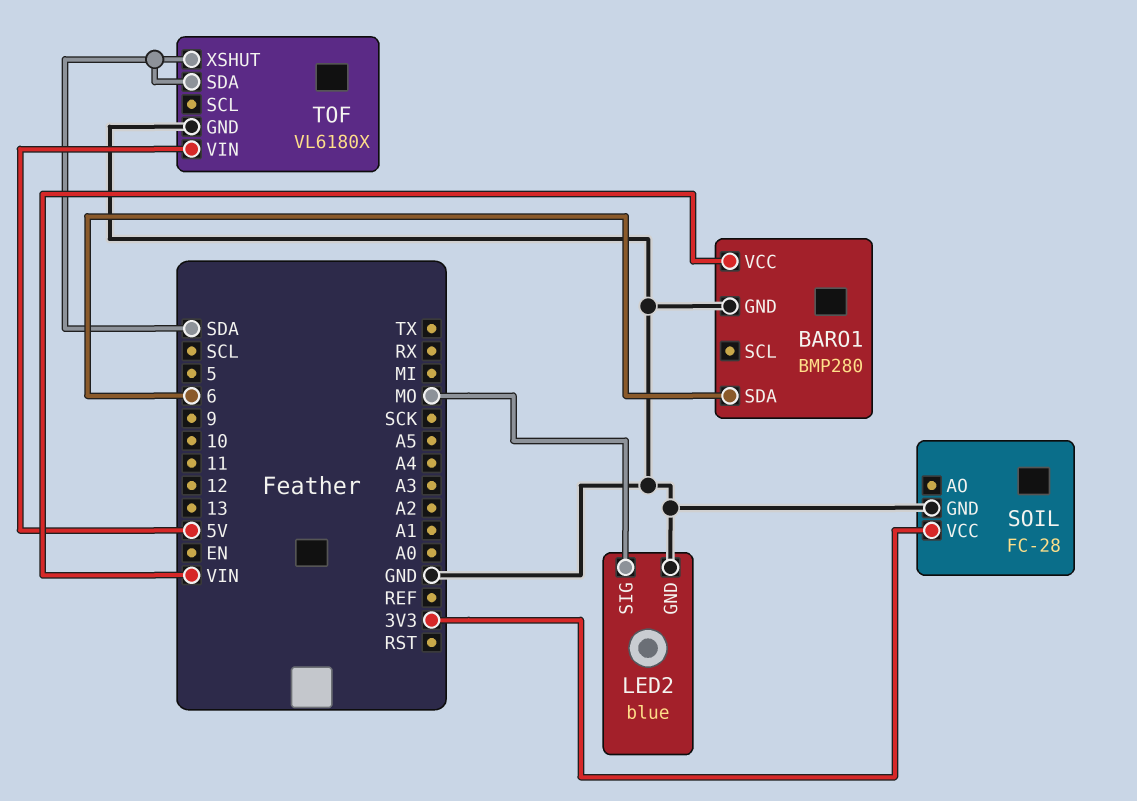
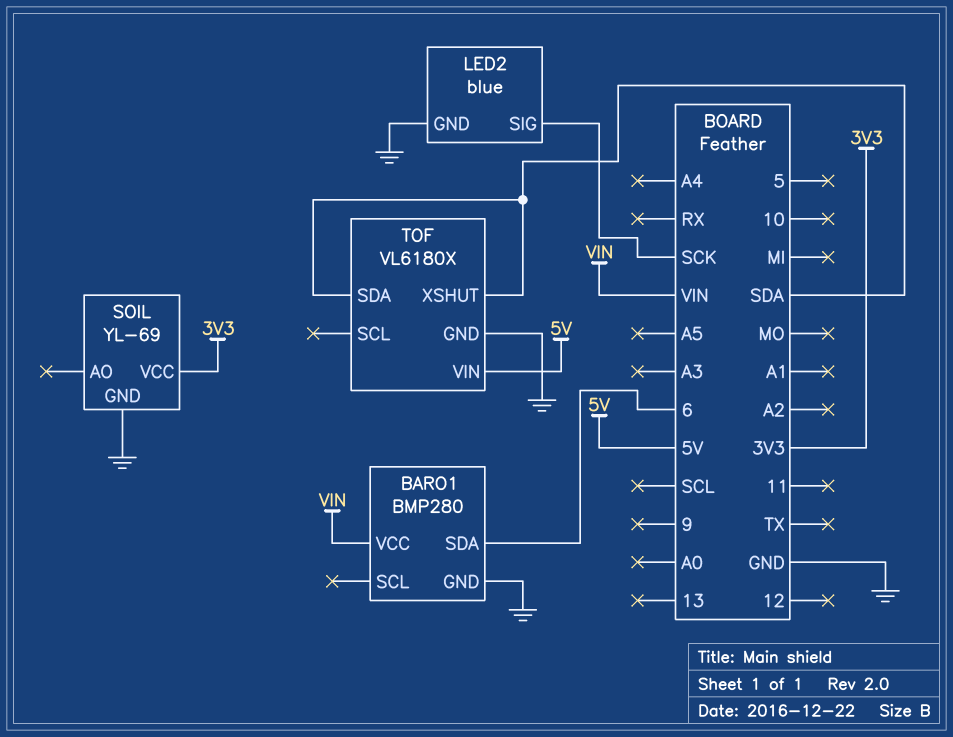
LED2 pin SIG: MO -> SCK
SOIL: FC-28 -> YL-69

